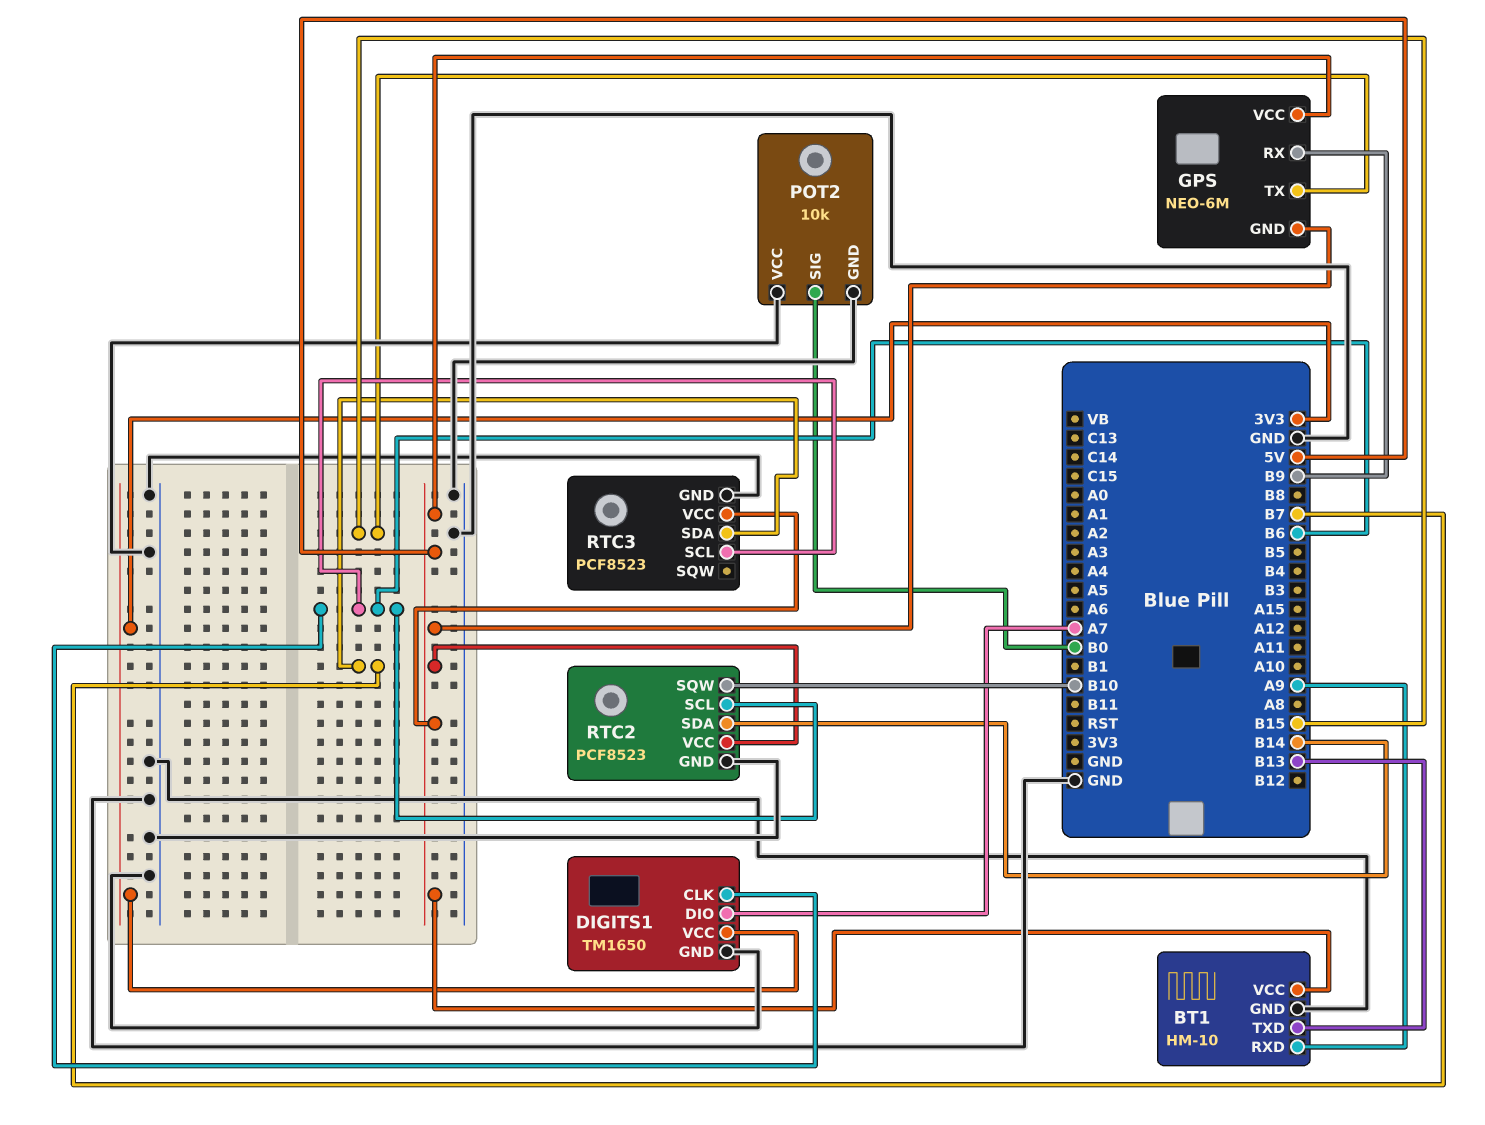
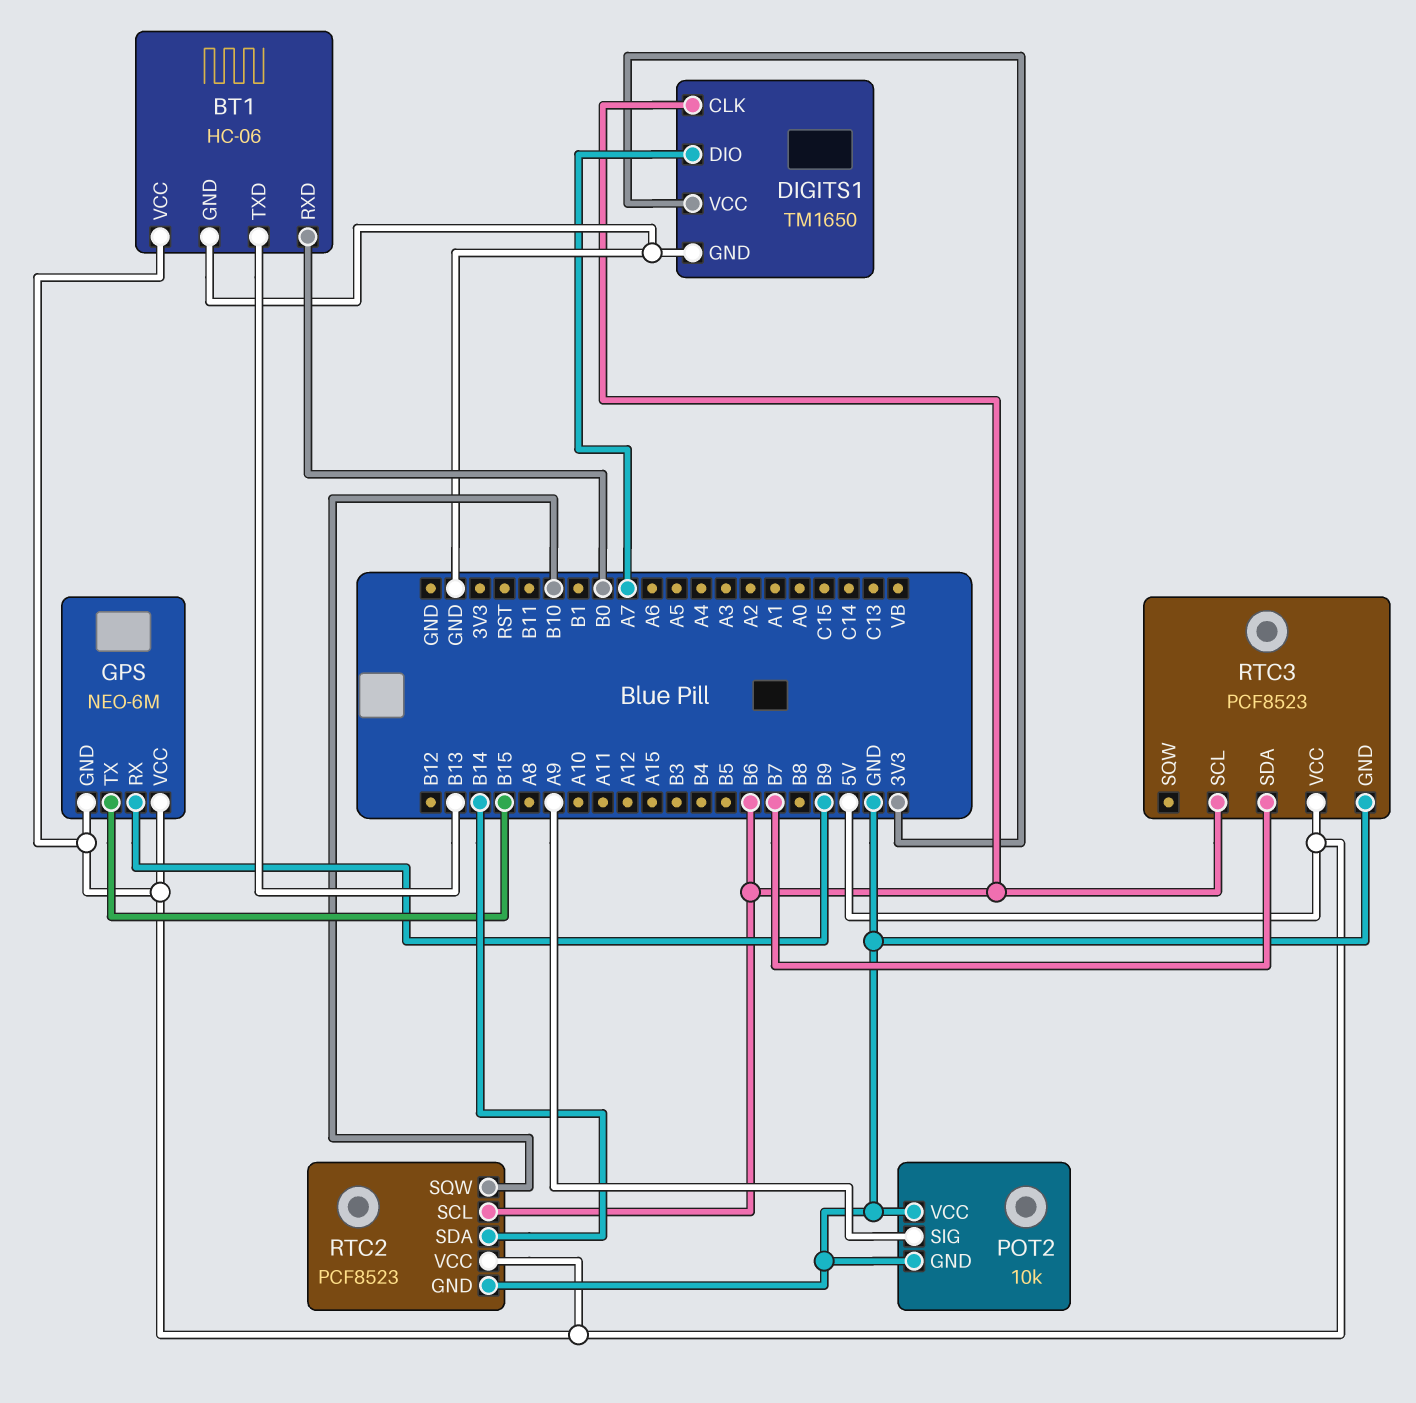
BT1: HM-10 -> HC-06
BT1 pin RXD: A9 -> B0
POT2 pin SIG: B0 -> A9

